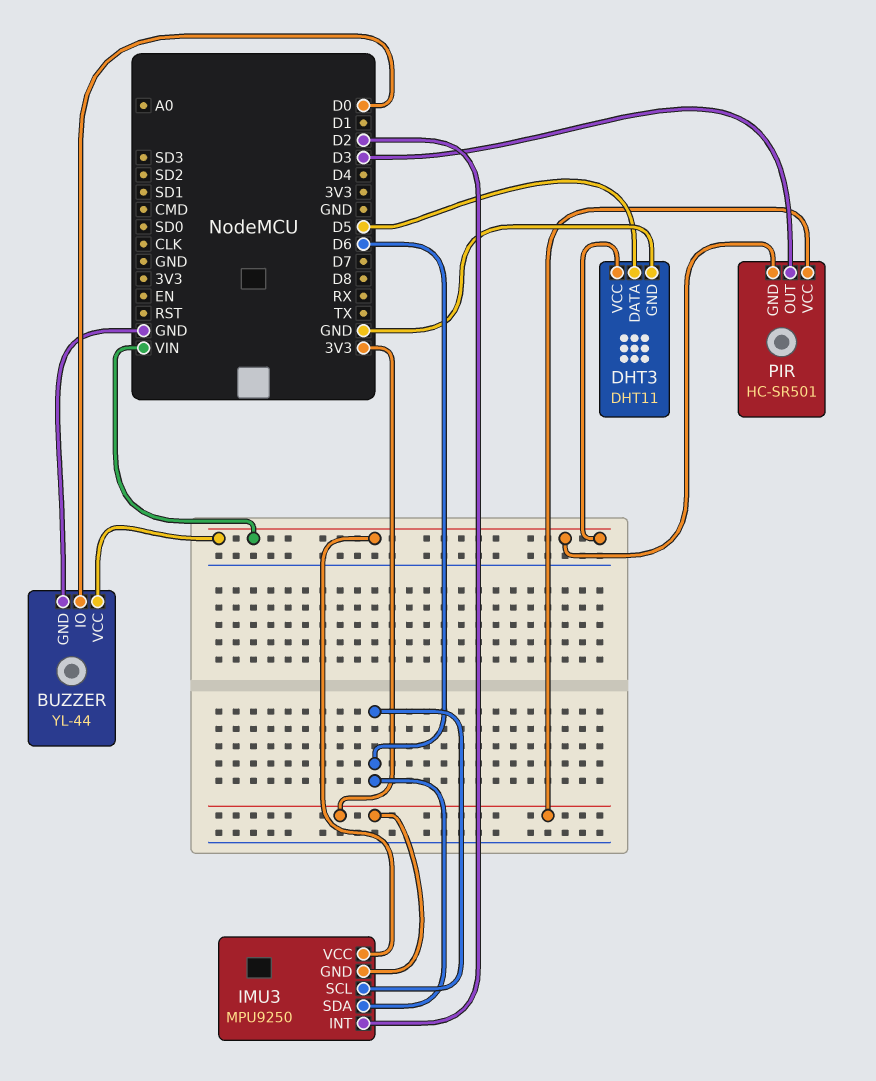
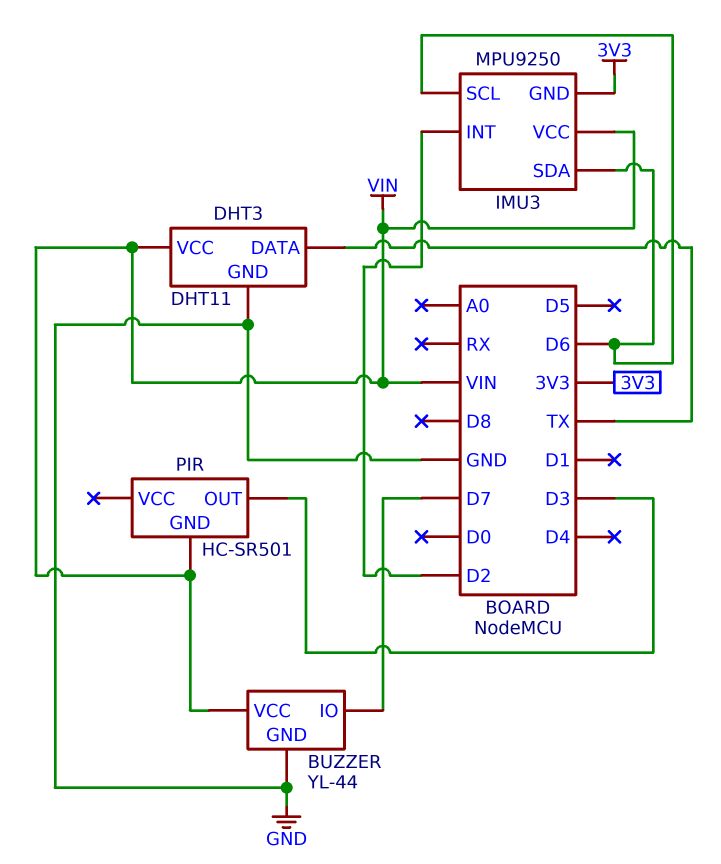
BUZZER pin IO: D0 -> D7
DHT3 pin DATA: D5 -> TX
PIR pin VCC: 3V3 -> none

